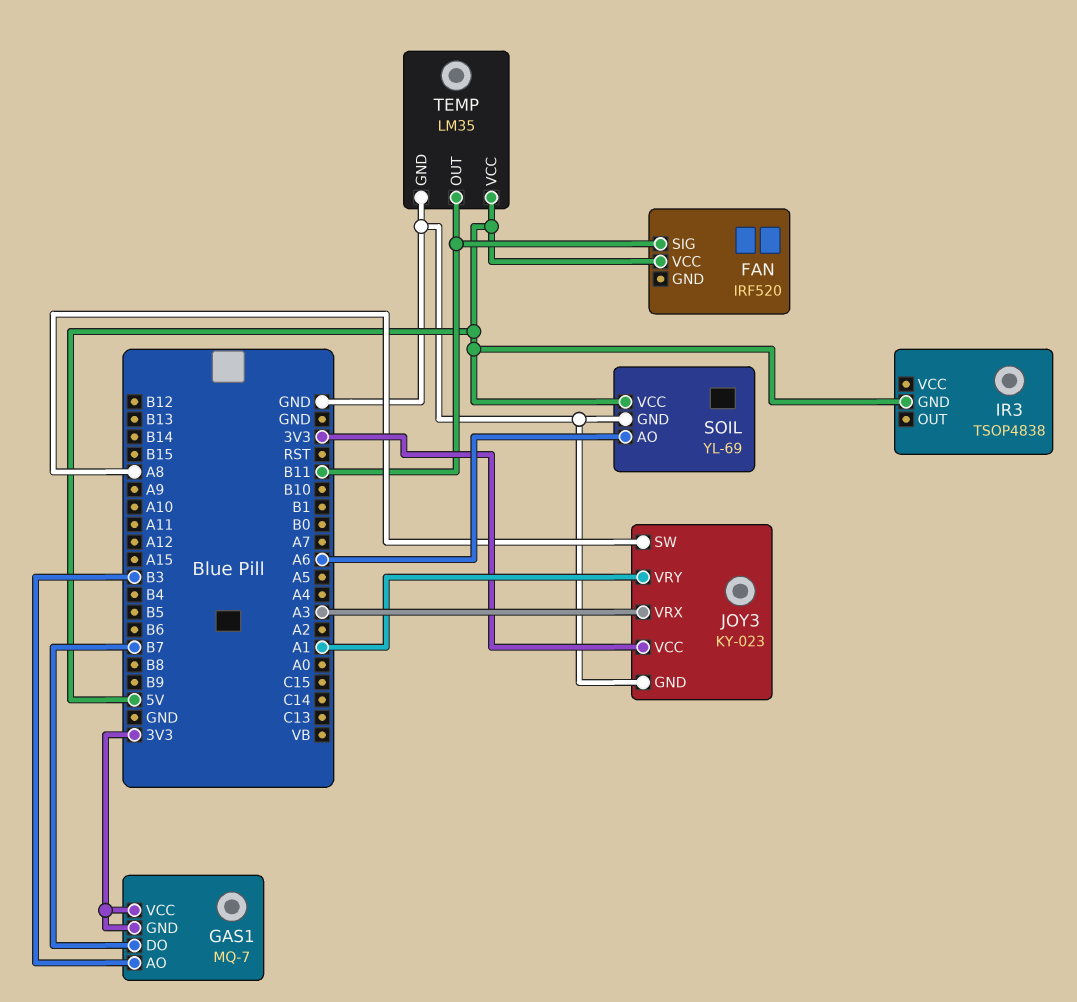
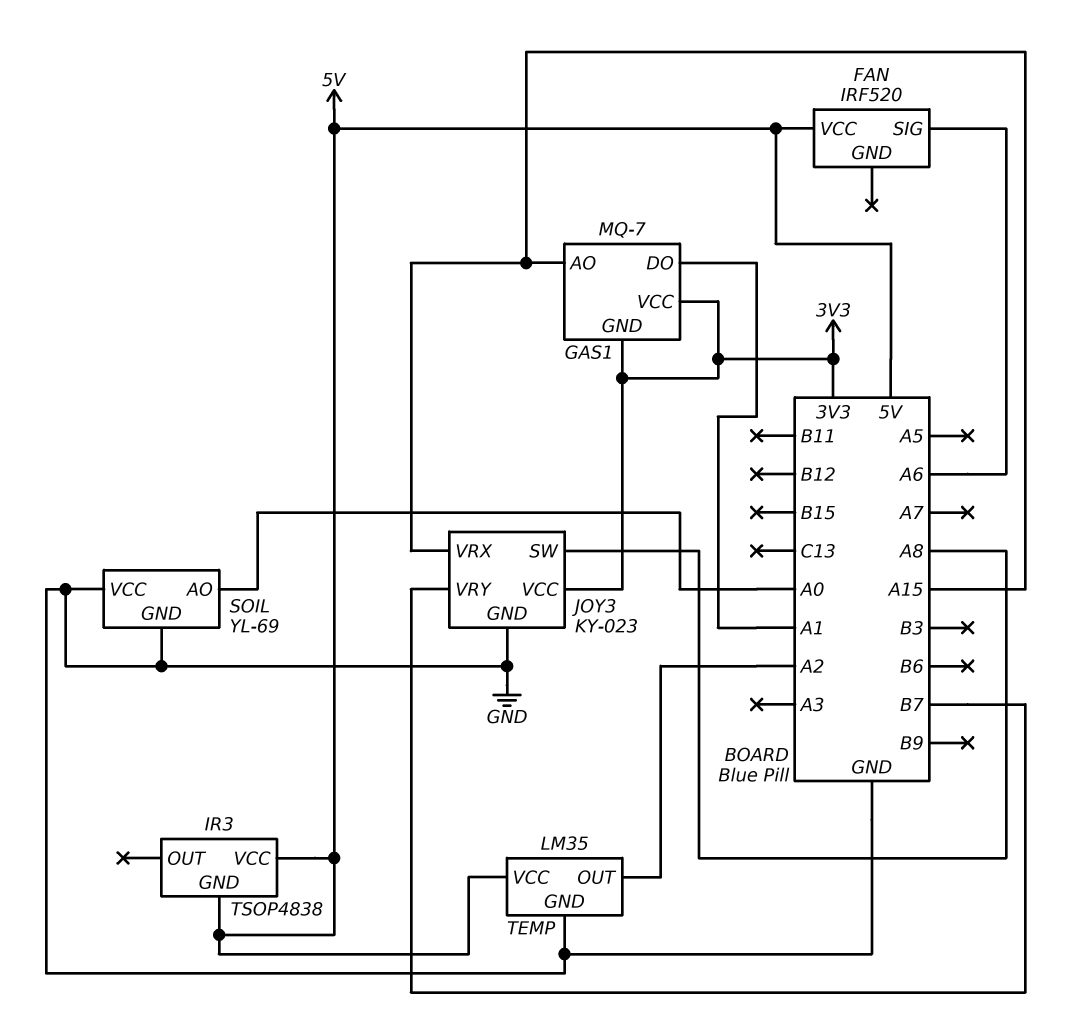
FAN pin SIG: B11 -> A6
GAS1 pin AO: B3 -> A15
GAS1 pin DO: B7 -> A1
IR3 pin VCC: none -> 5V
JOY3 pin VRX: A3 -> A15
JOY3 pin VRY: A1 -> B7
SOIL pin AO: A6 -> A0
SOIL pin VCC: 5V -> GND
TEMP pin OUT: B11 -> A2

